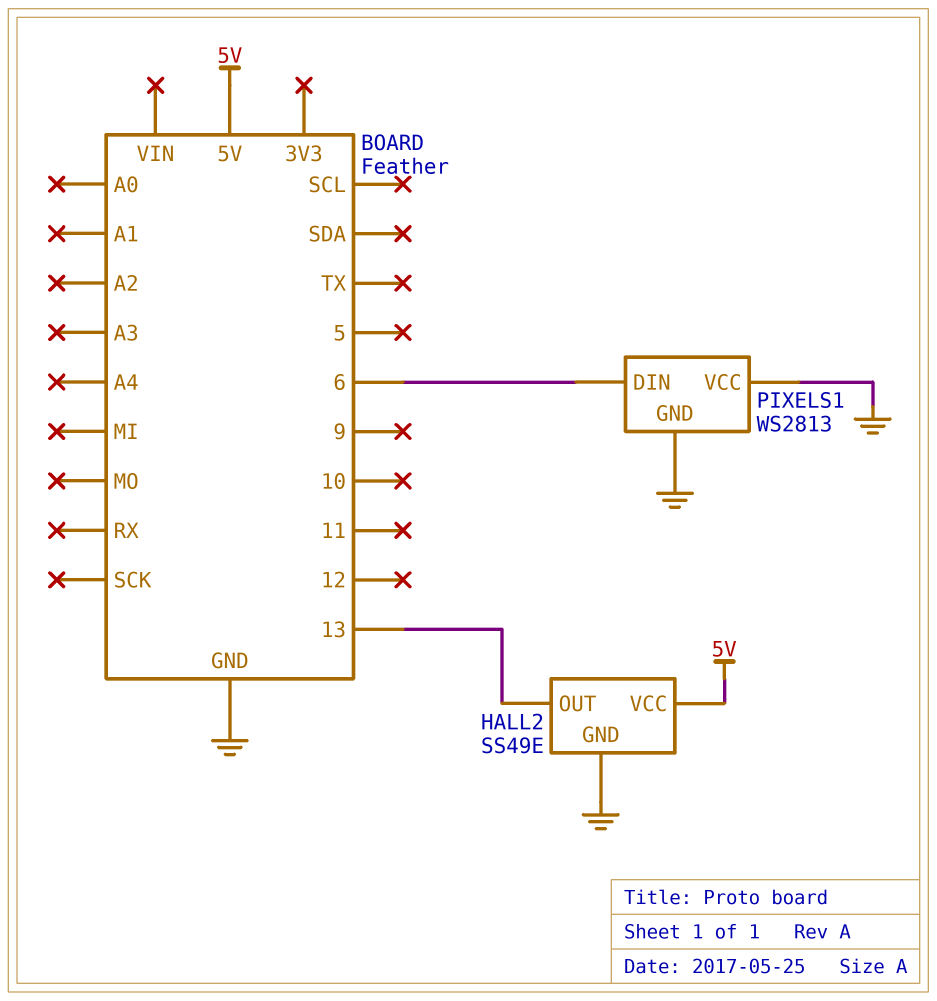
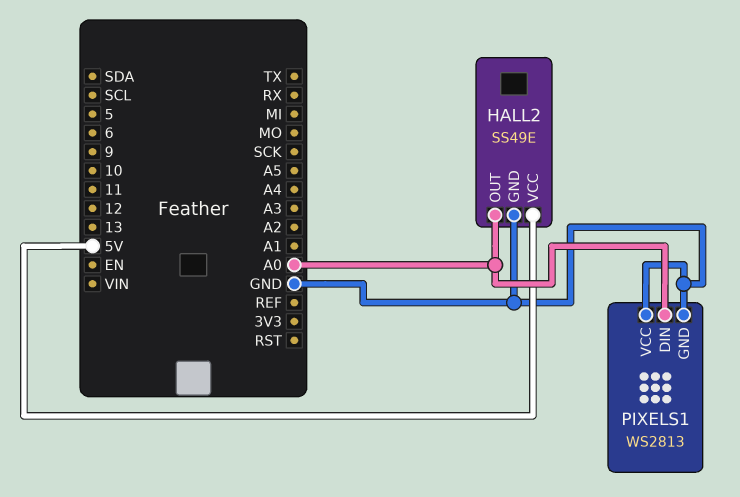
HALL2 pin OUT: 13 -> A0
PIXELS1 pin DIN: 6 -> A0

